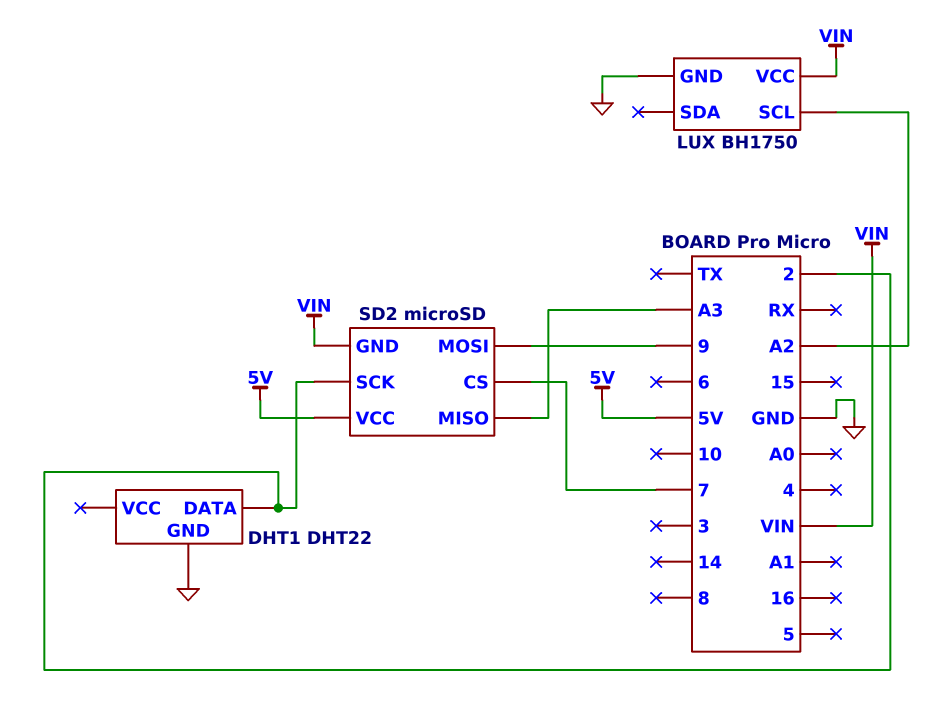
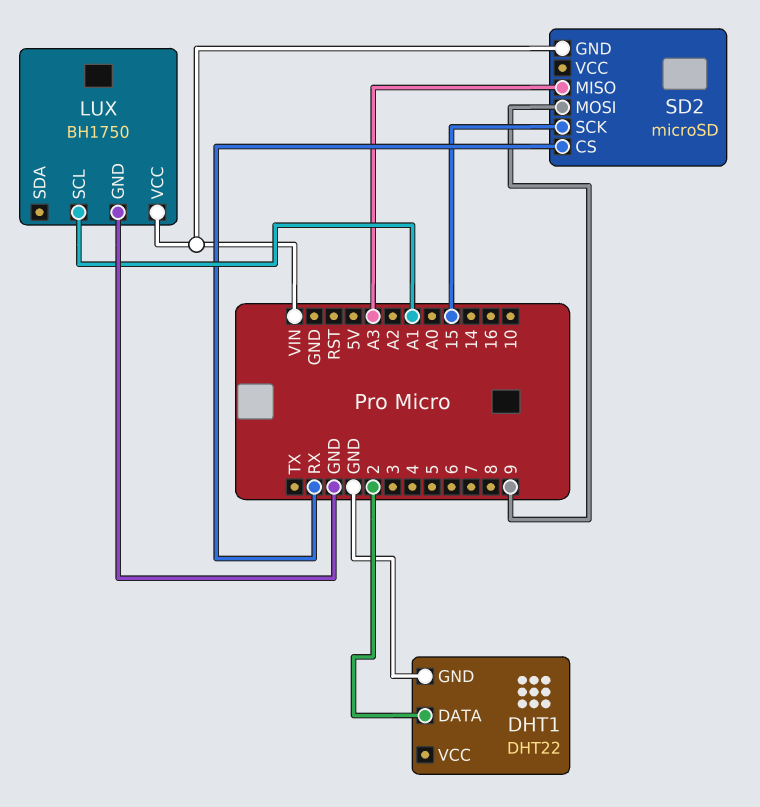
LUX pin SCL: A2 -> A1
SD2 pin CS: 7 -> RX
SD2 pin SCK: 2 -> 15
SD2 pin VCC: 5V -> none

